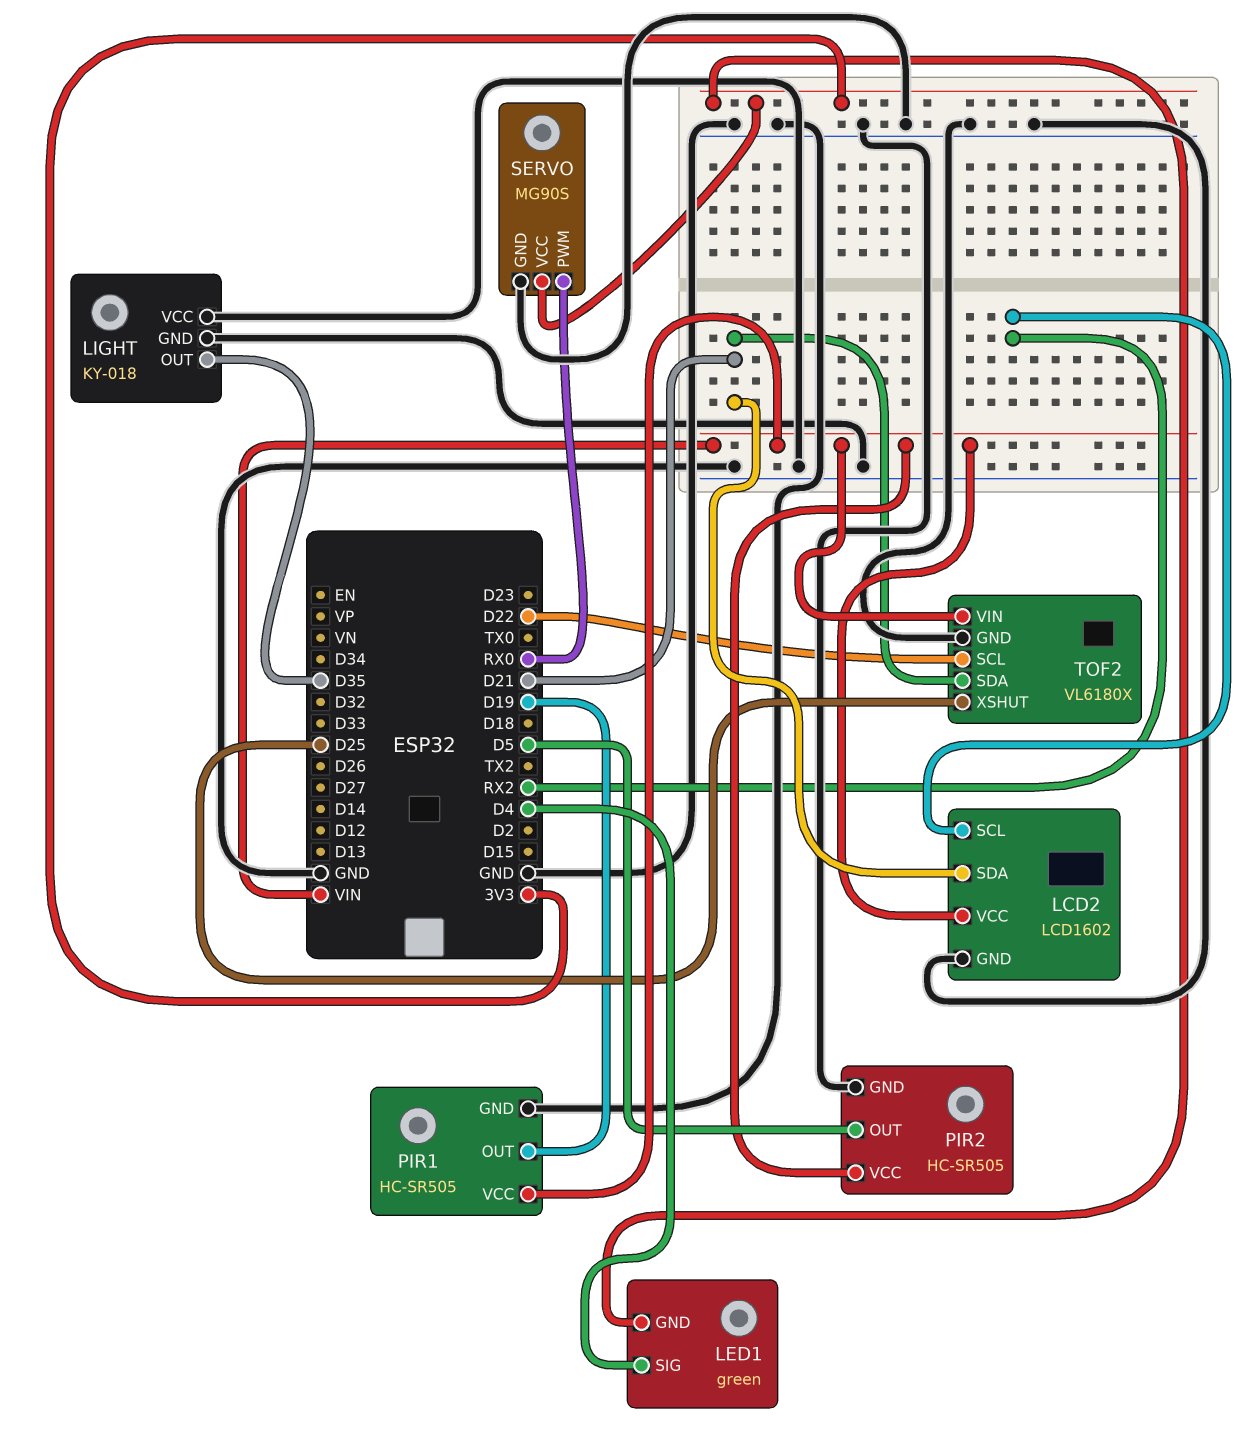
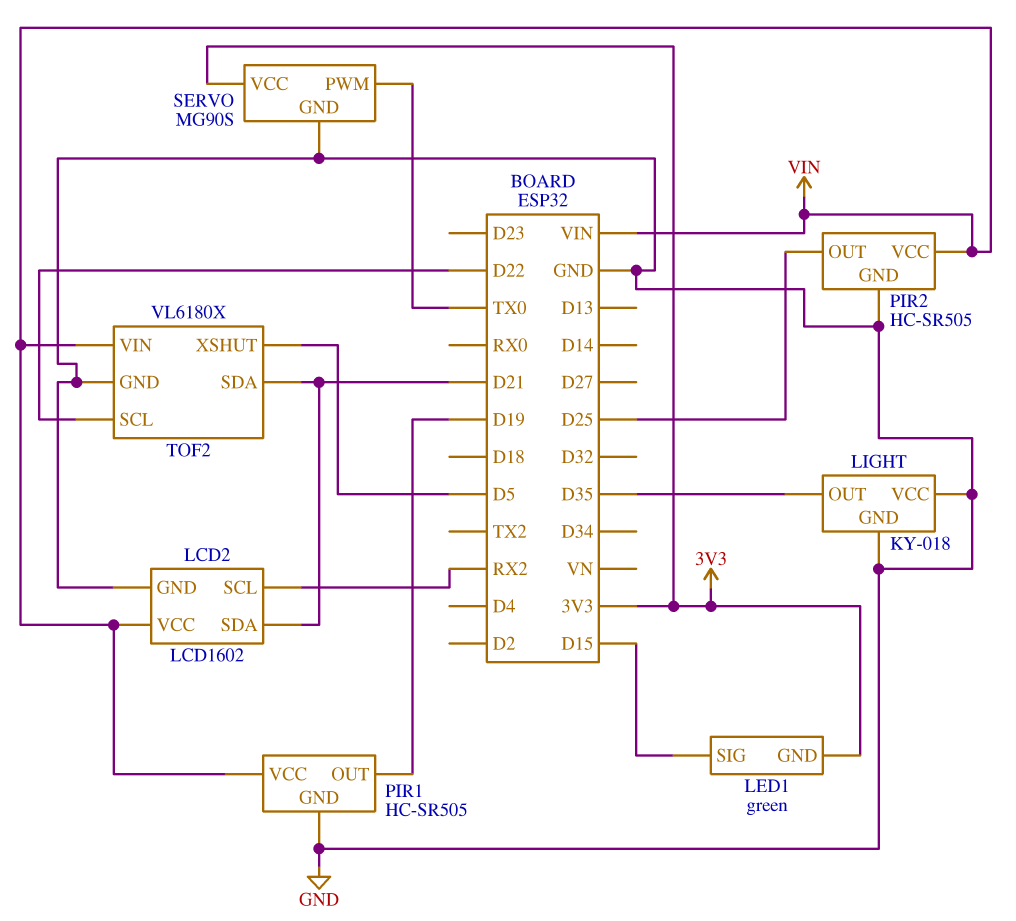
LED1 pin SIG: D4 -> D15
PIR2 pin OUT: D5 -> D25
SERVO pin PWM: RX0 -> TX0
TOF2 pin XSHUT: D25 -> D5

